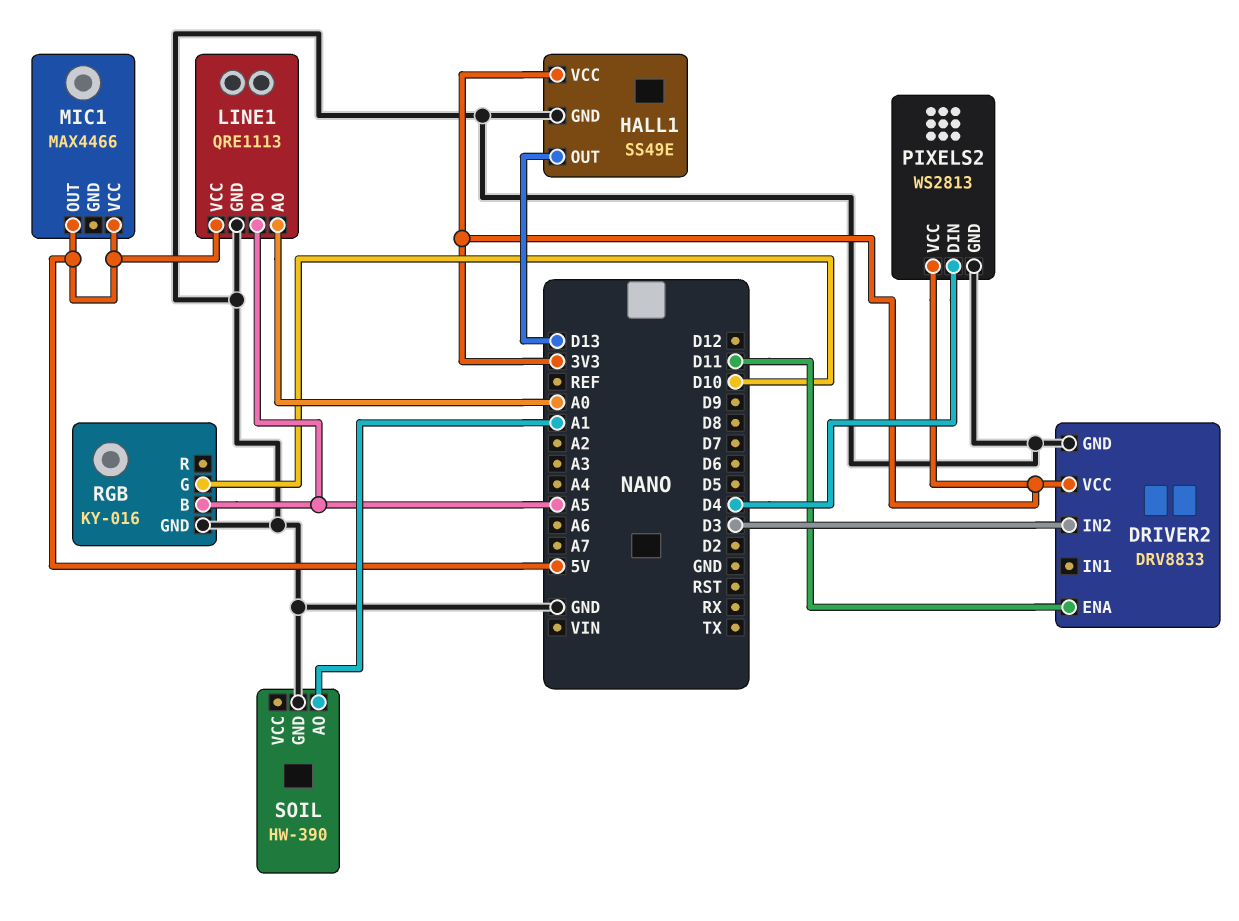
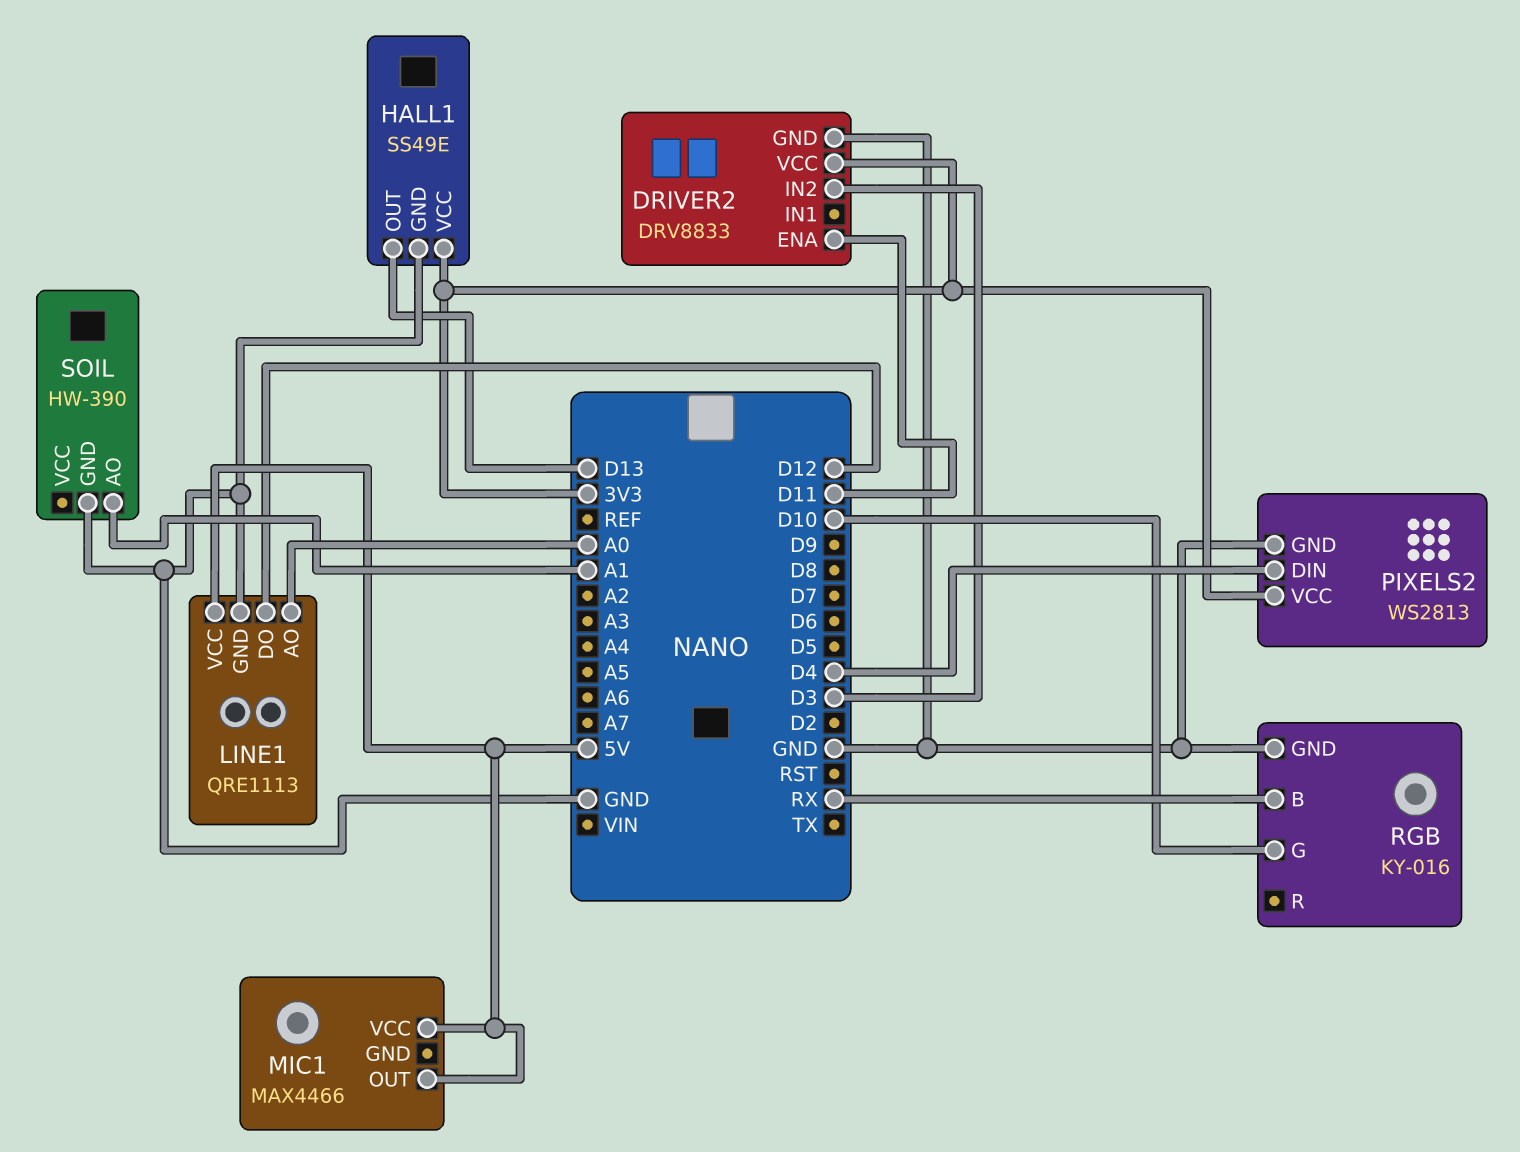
LINE1 pin DO: A5 -> D12
RGB pin B: A5 -> RX

